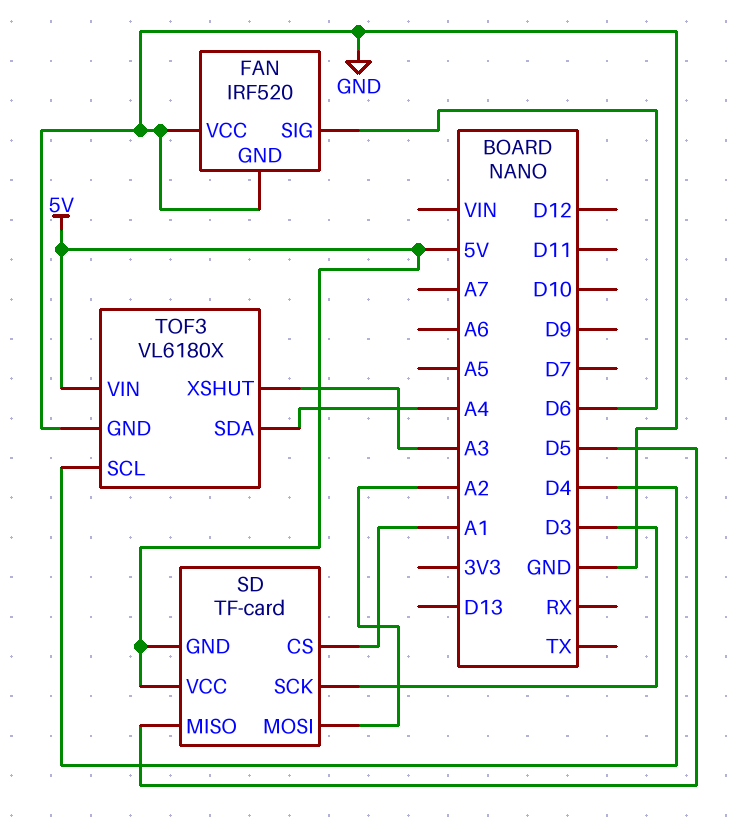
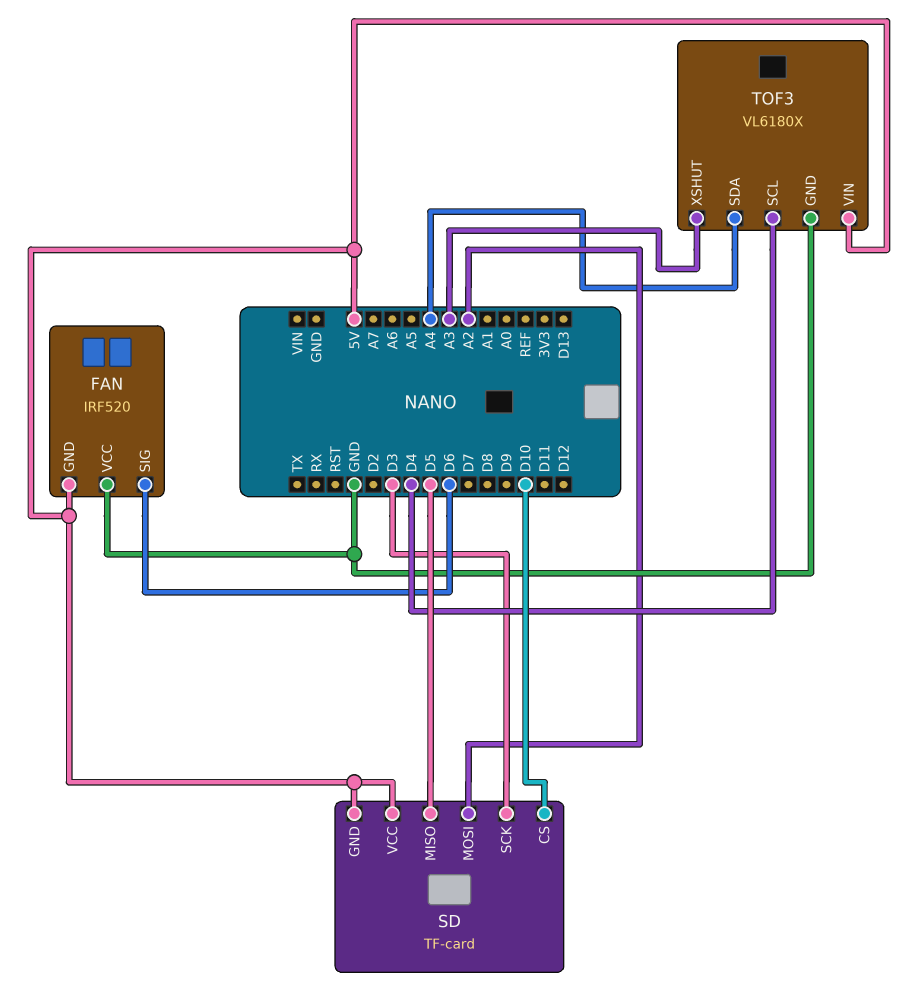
FAN pin GND: GND -> 5V
SD pin CS: A1 -> D10

